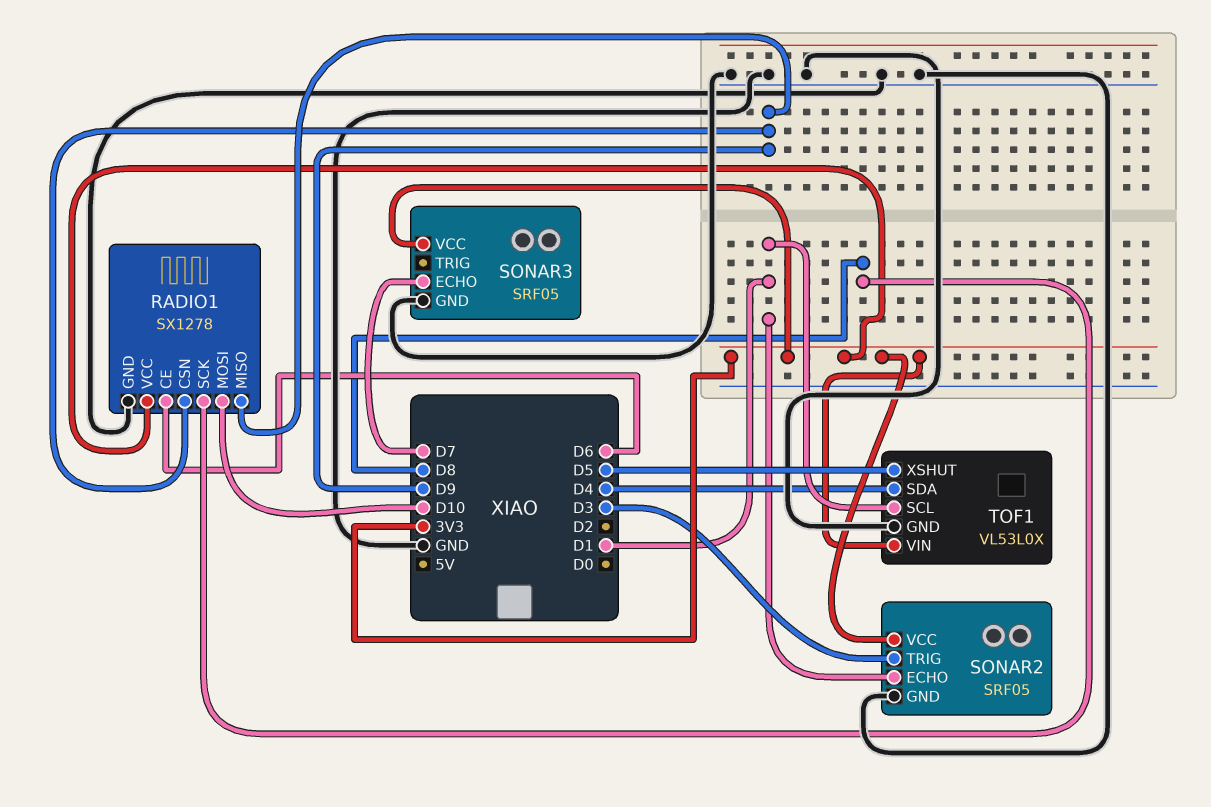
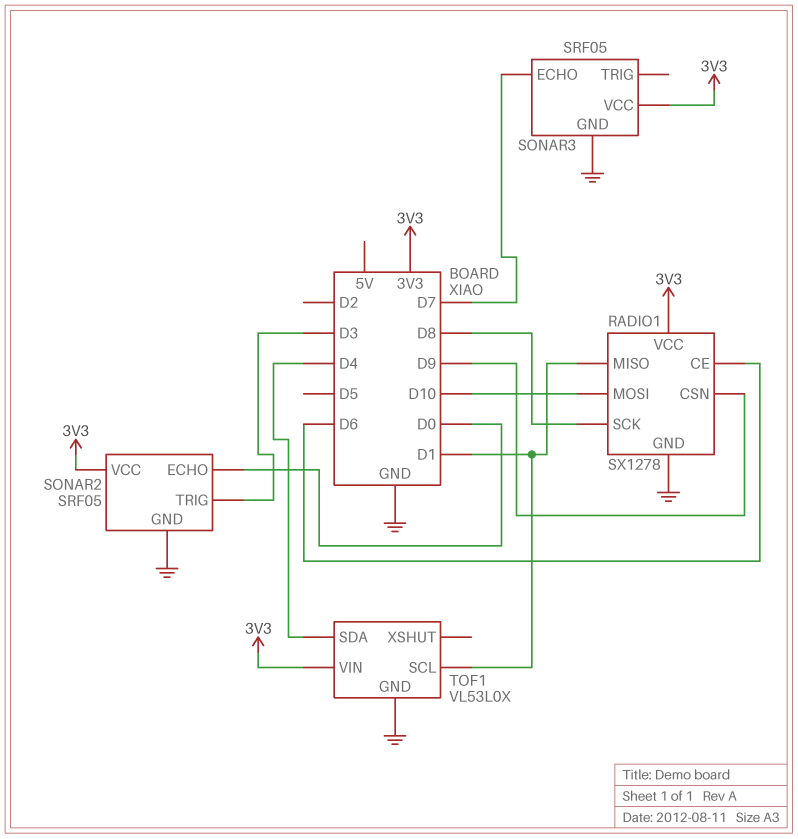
RADIO1 pin MISO: D9 -> D1
SONAR2 pin ECHO: D1 -> D0
TOF1 pin XSHUT: D5 -> none

